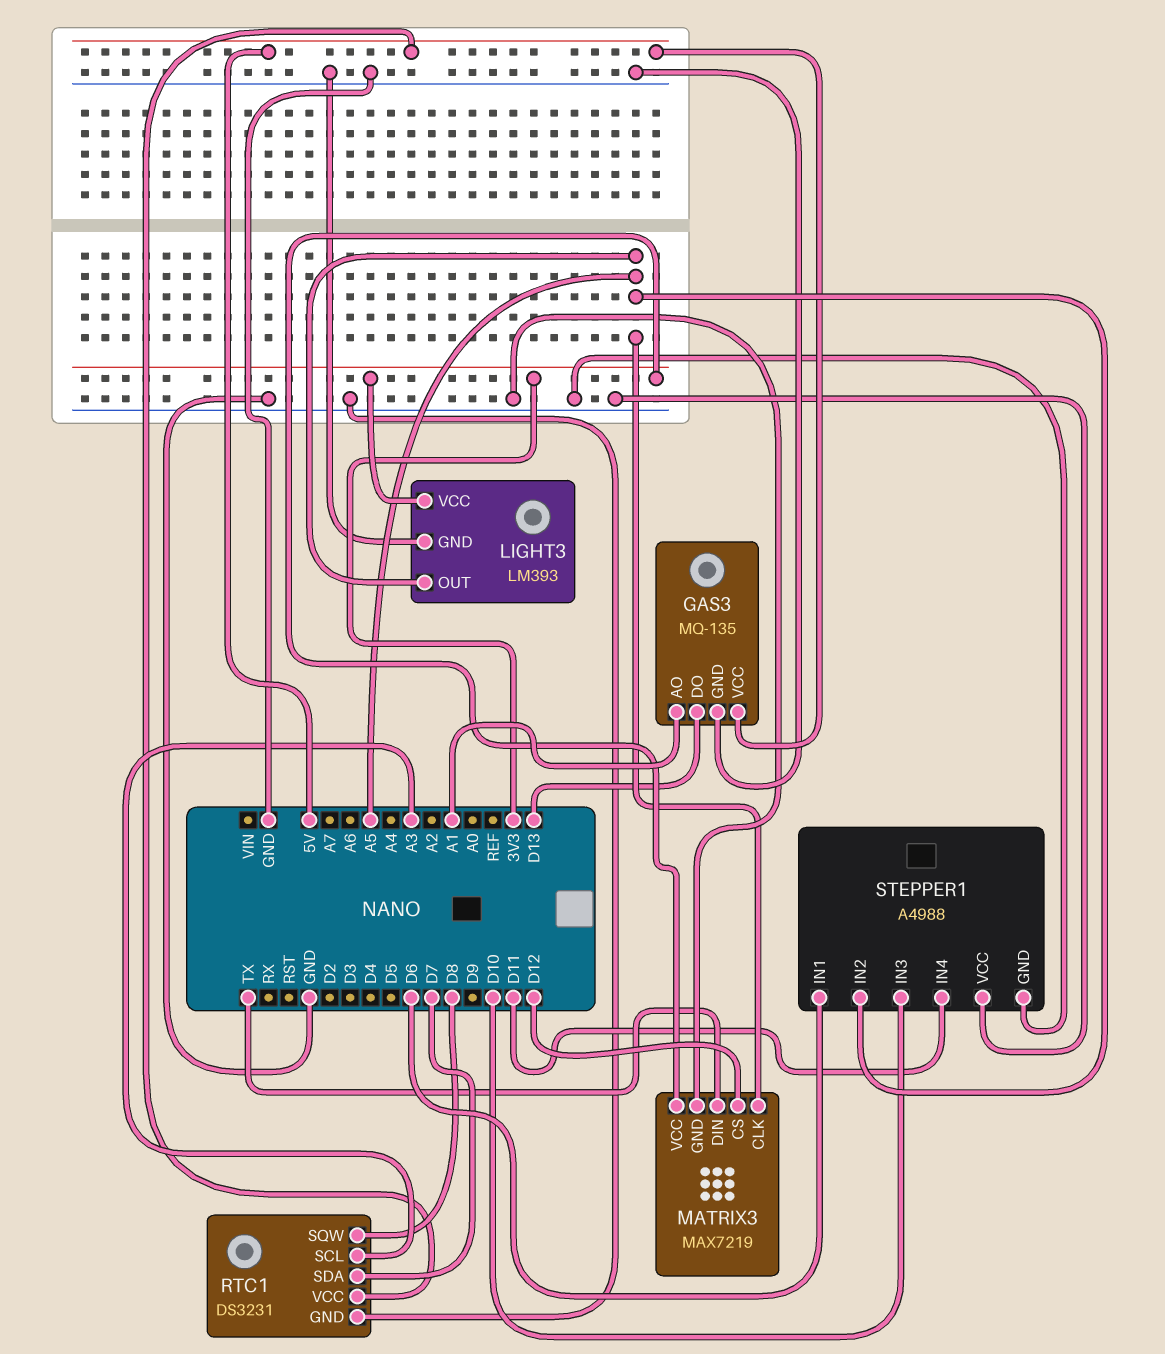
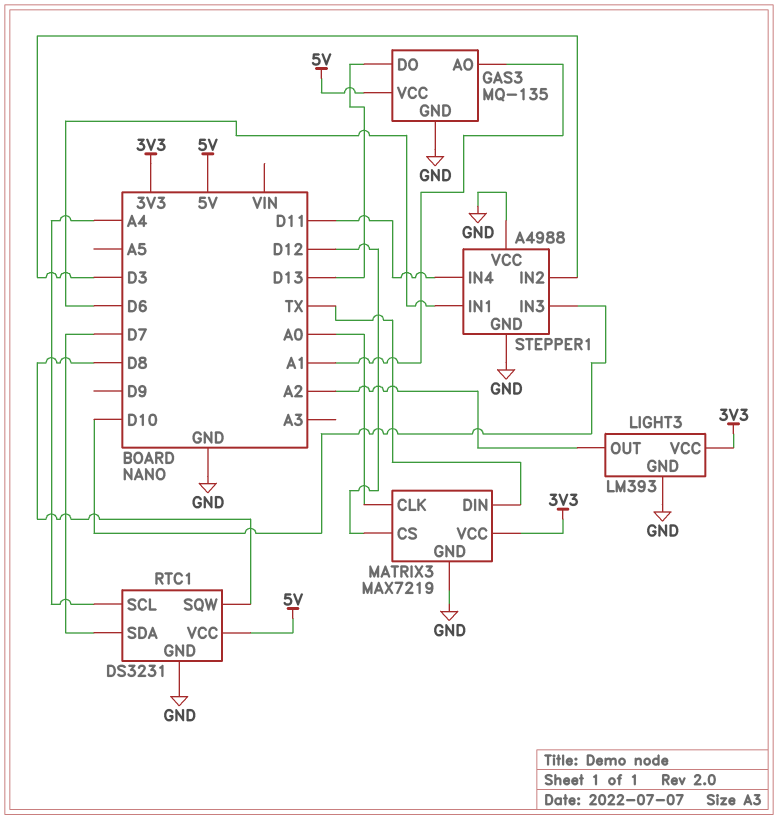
LIGHT3 pin OUT: A5 -> A2
MATRIX3 pin CLK: A5 -> A0
RTC1 pin SCL: A3 -> A4
STEPPER1 pin IN2: A5 -> D3

